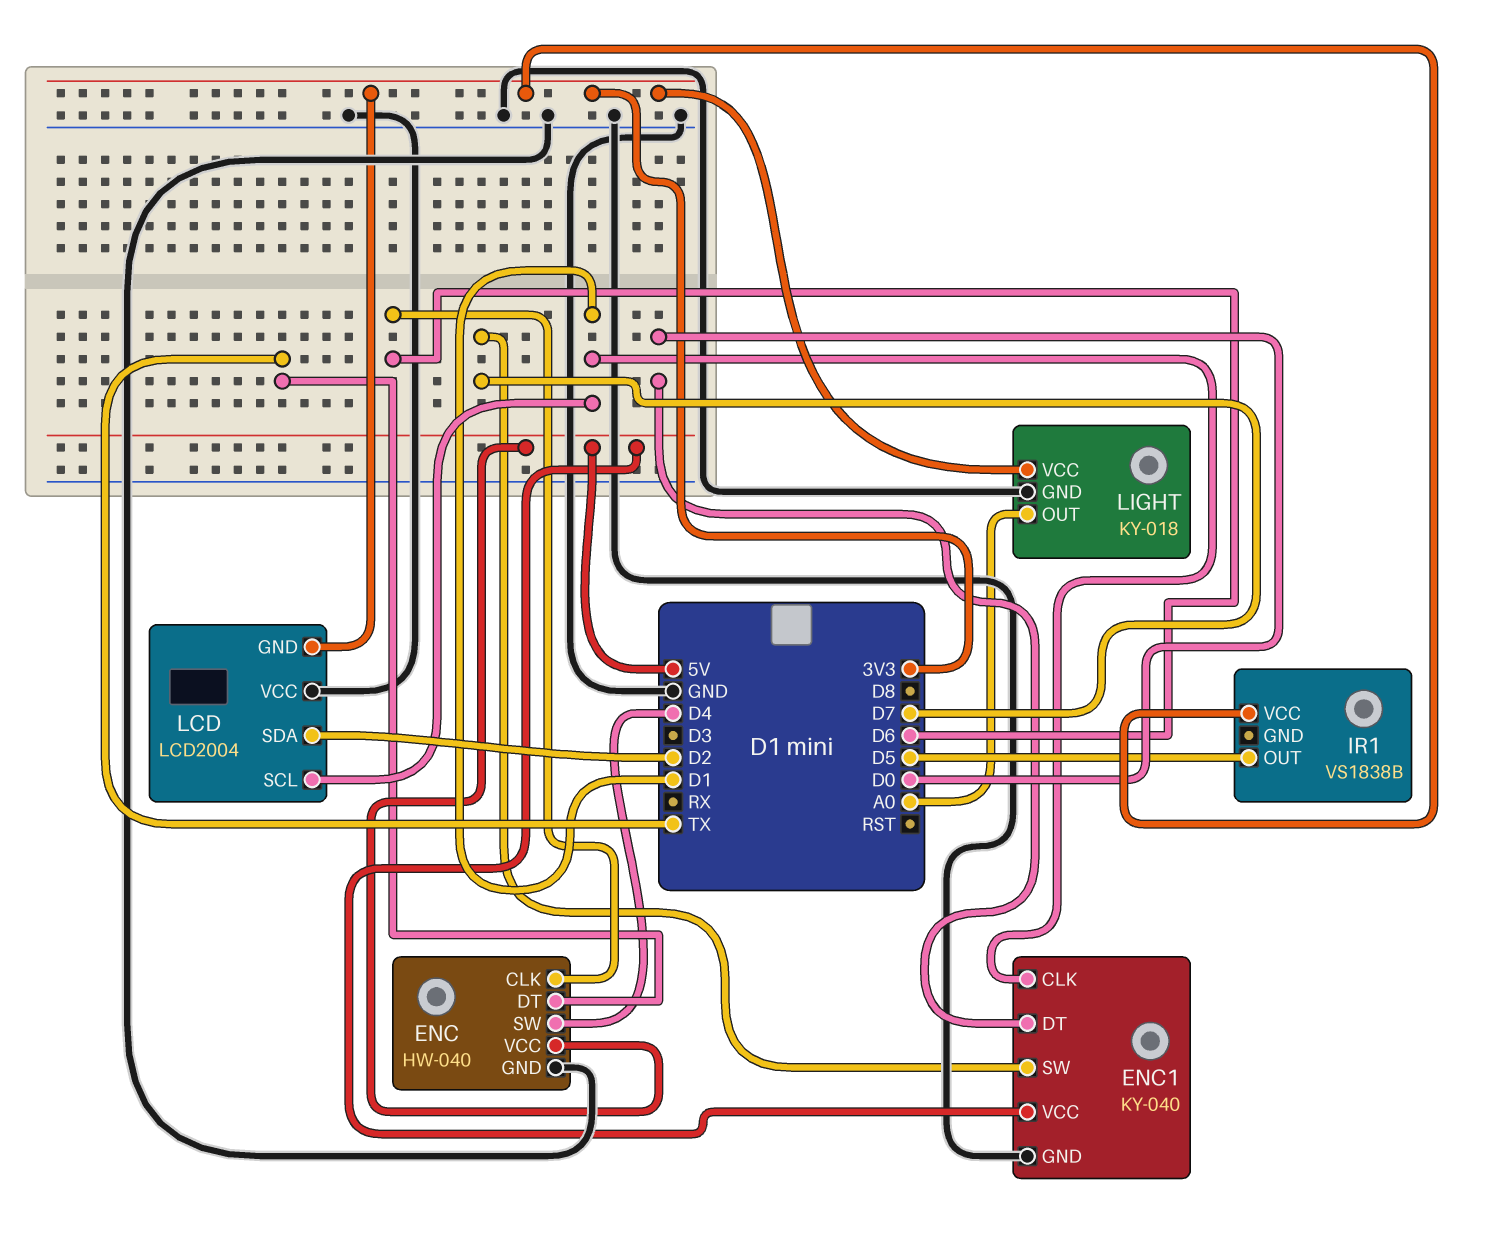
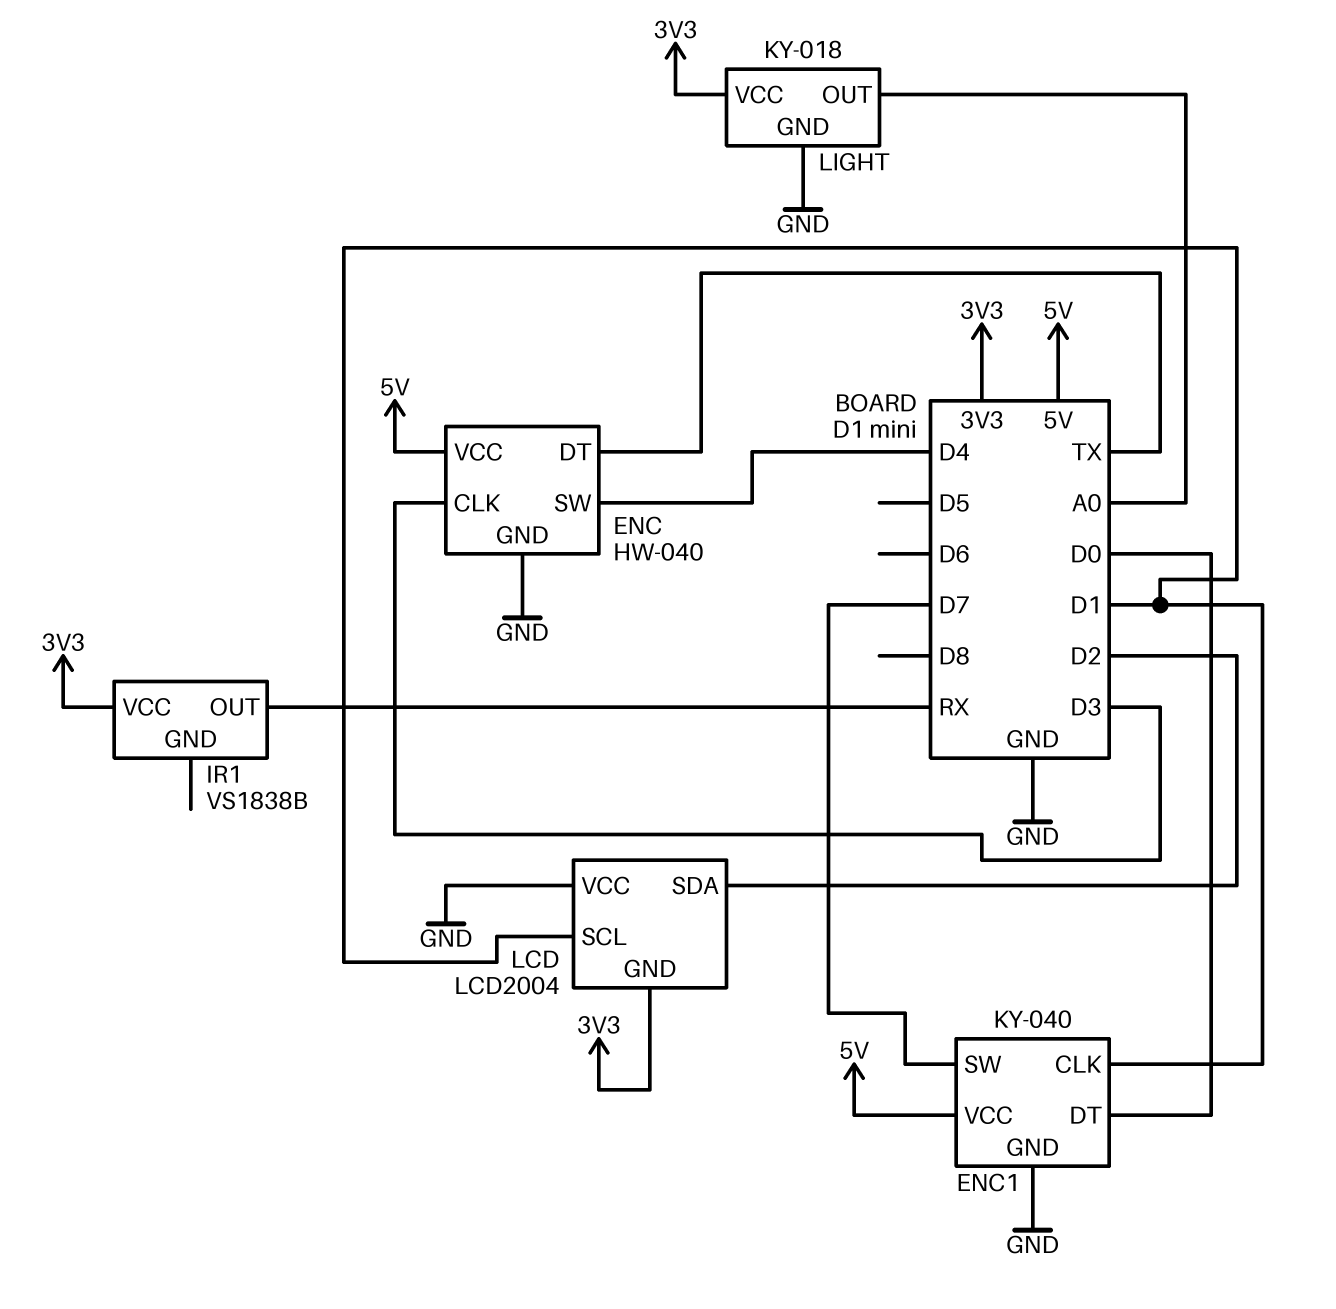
ENC pin CLK: D6 -> D3
IR1 pin OUT: D5 -> RX

